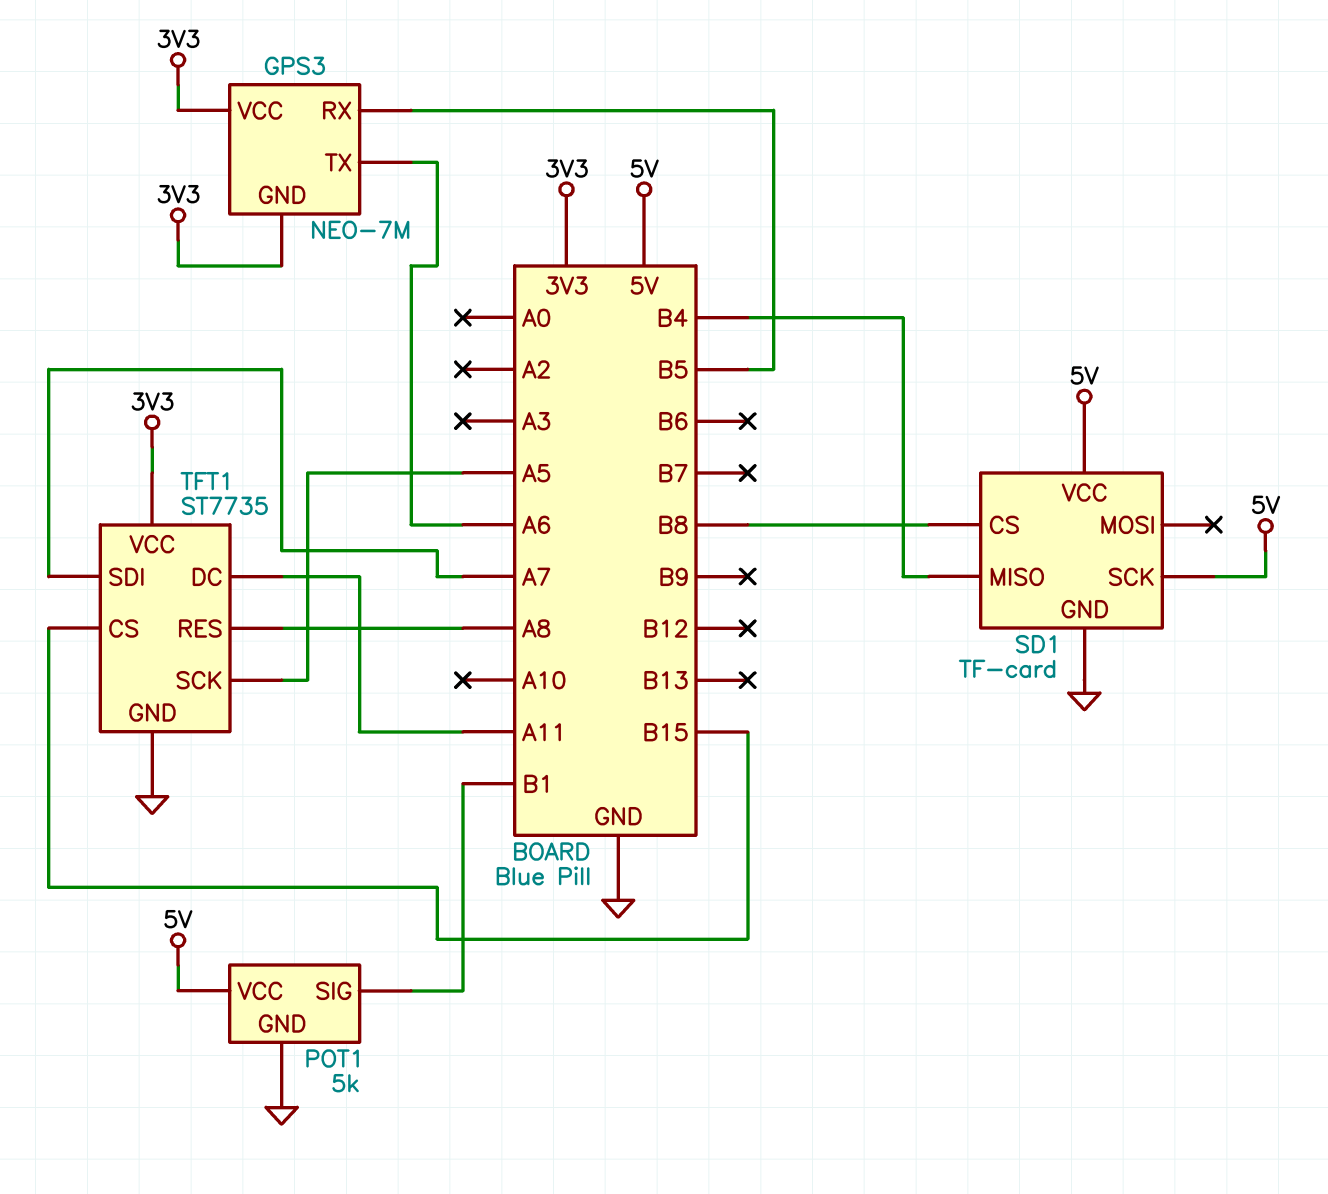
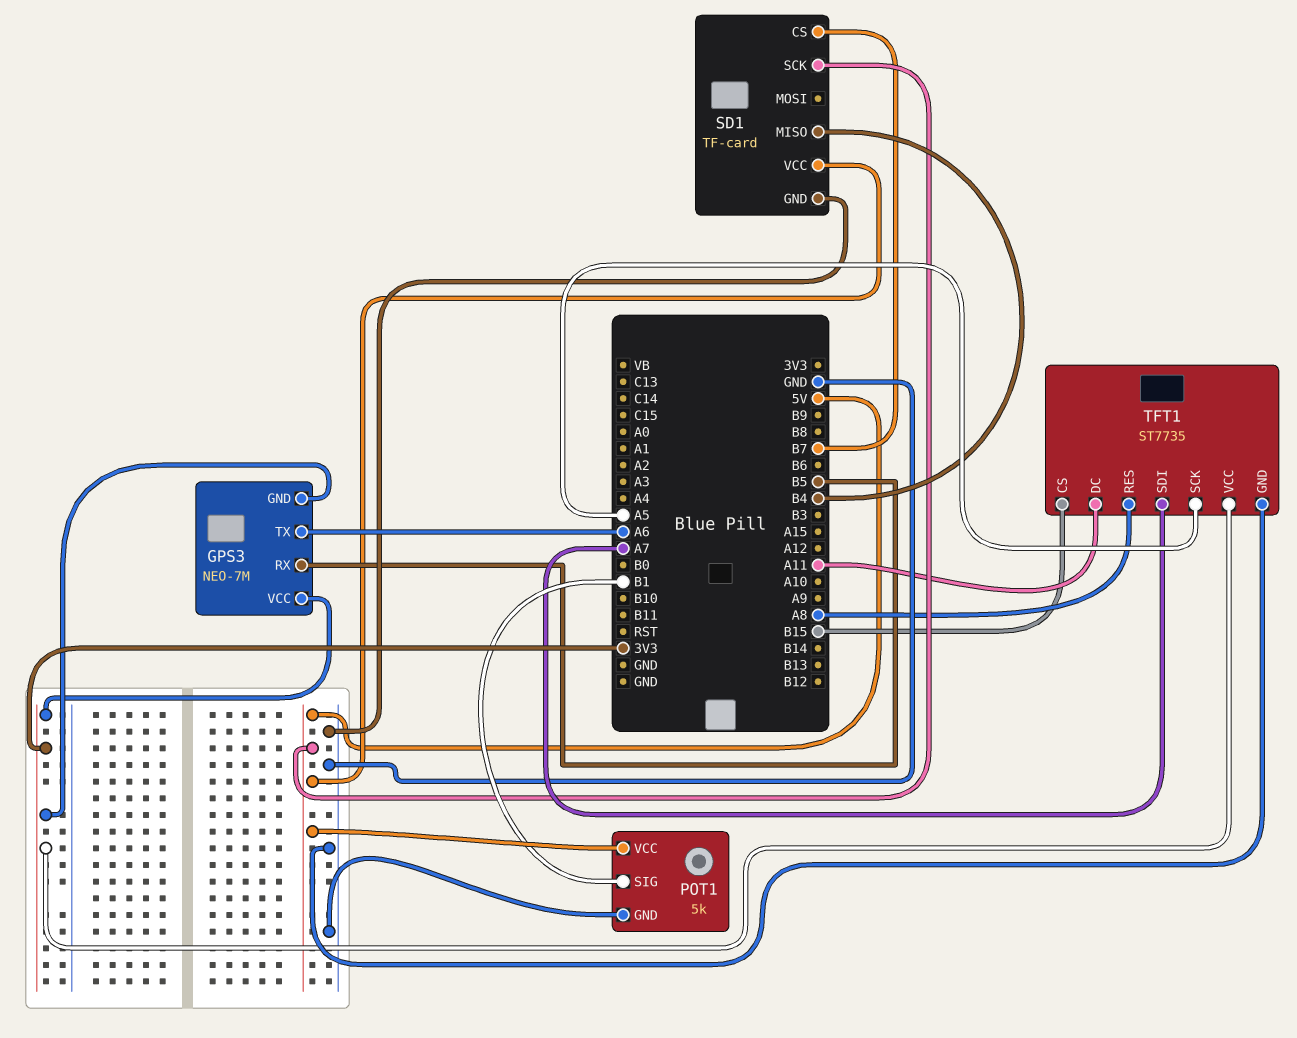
SD1 pin CS: B8 -> B7

